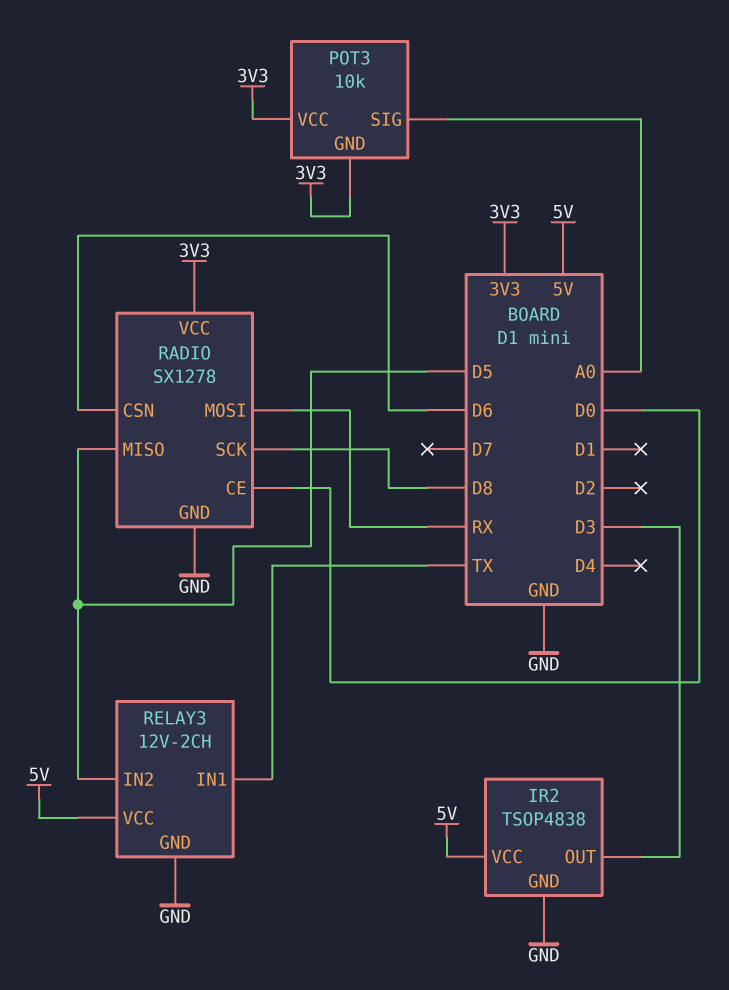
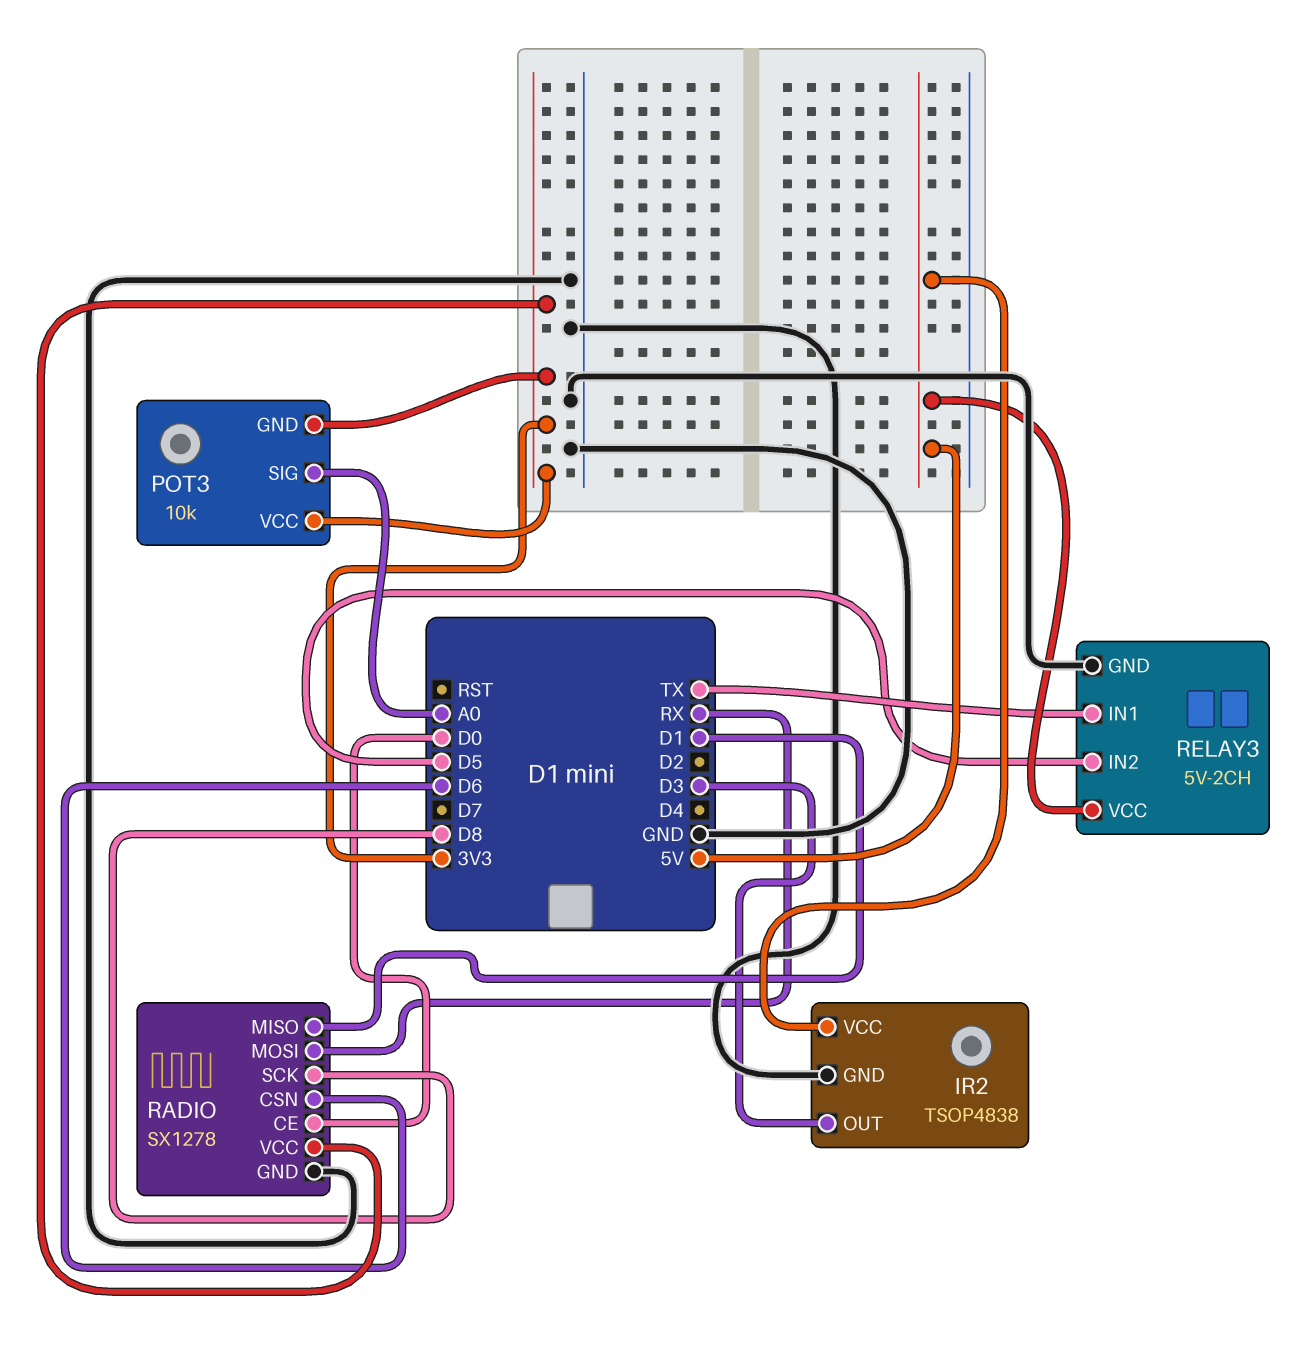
RADIO pin MISO: D5 -> D1
RELAY3: 12V-2CH -> 5V-2CH

